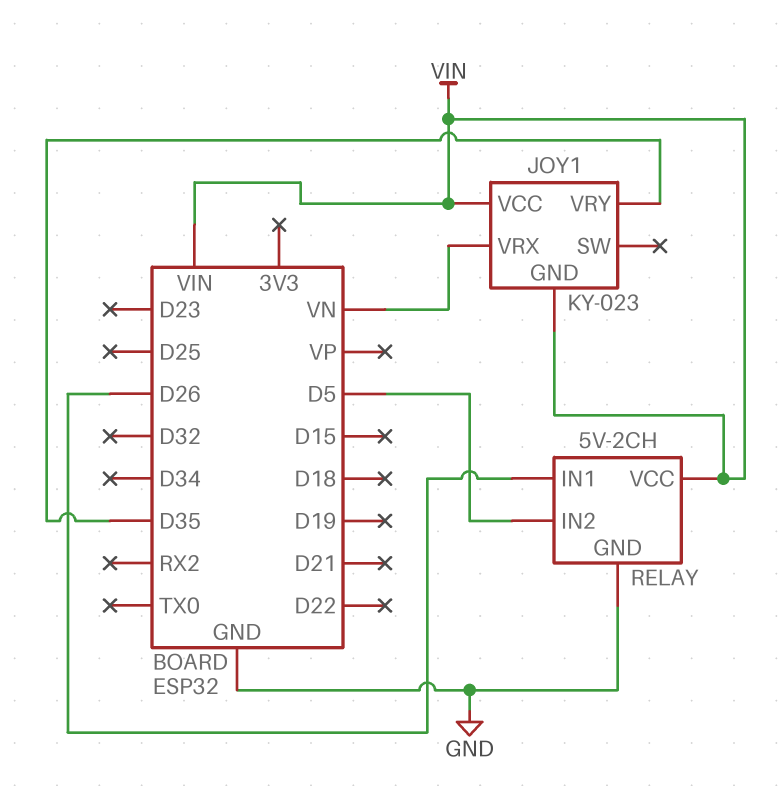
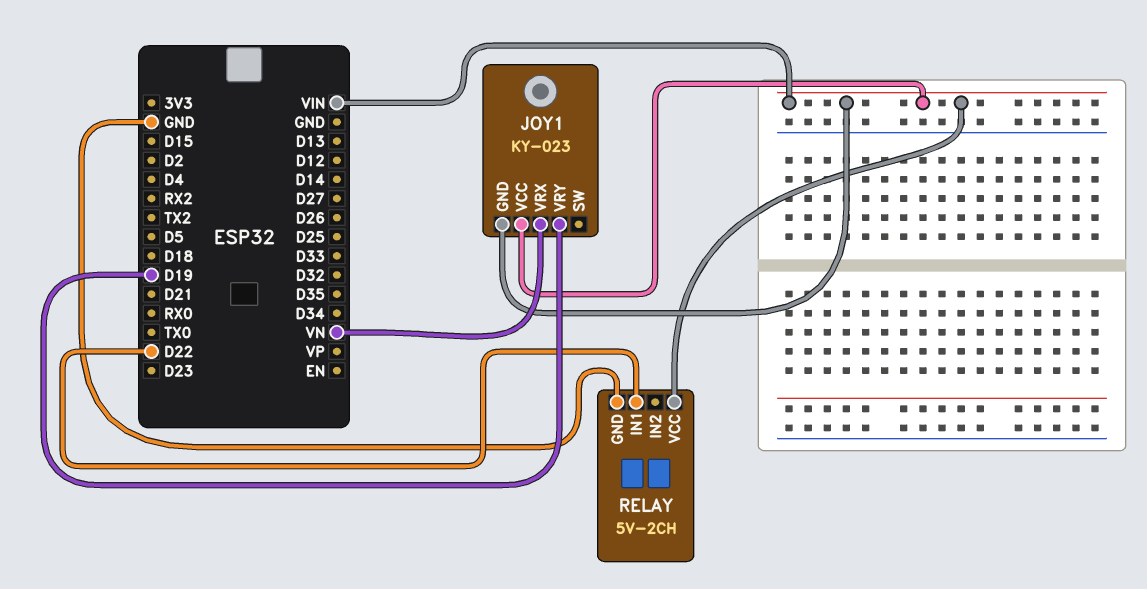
JOY1 pin VRY: D35 -> D19
RELAY pin IN1: D26 -> D22
RELAY pin IN2: D5 -> none

